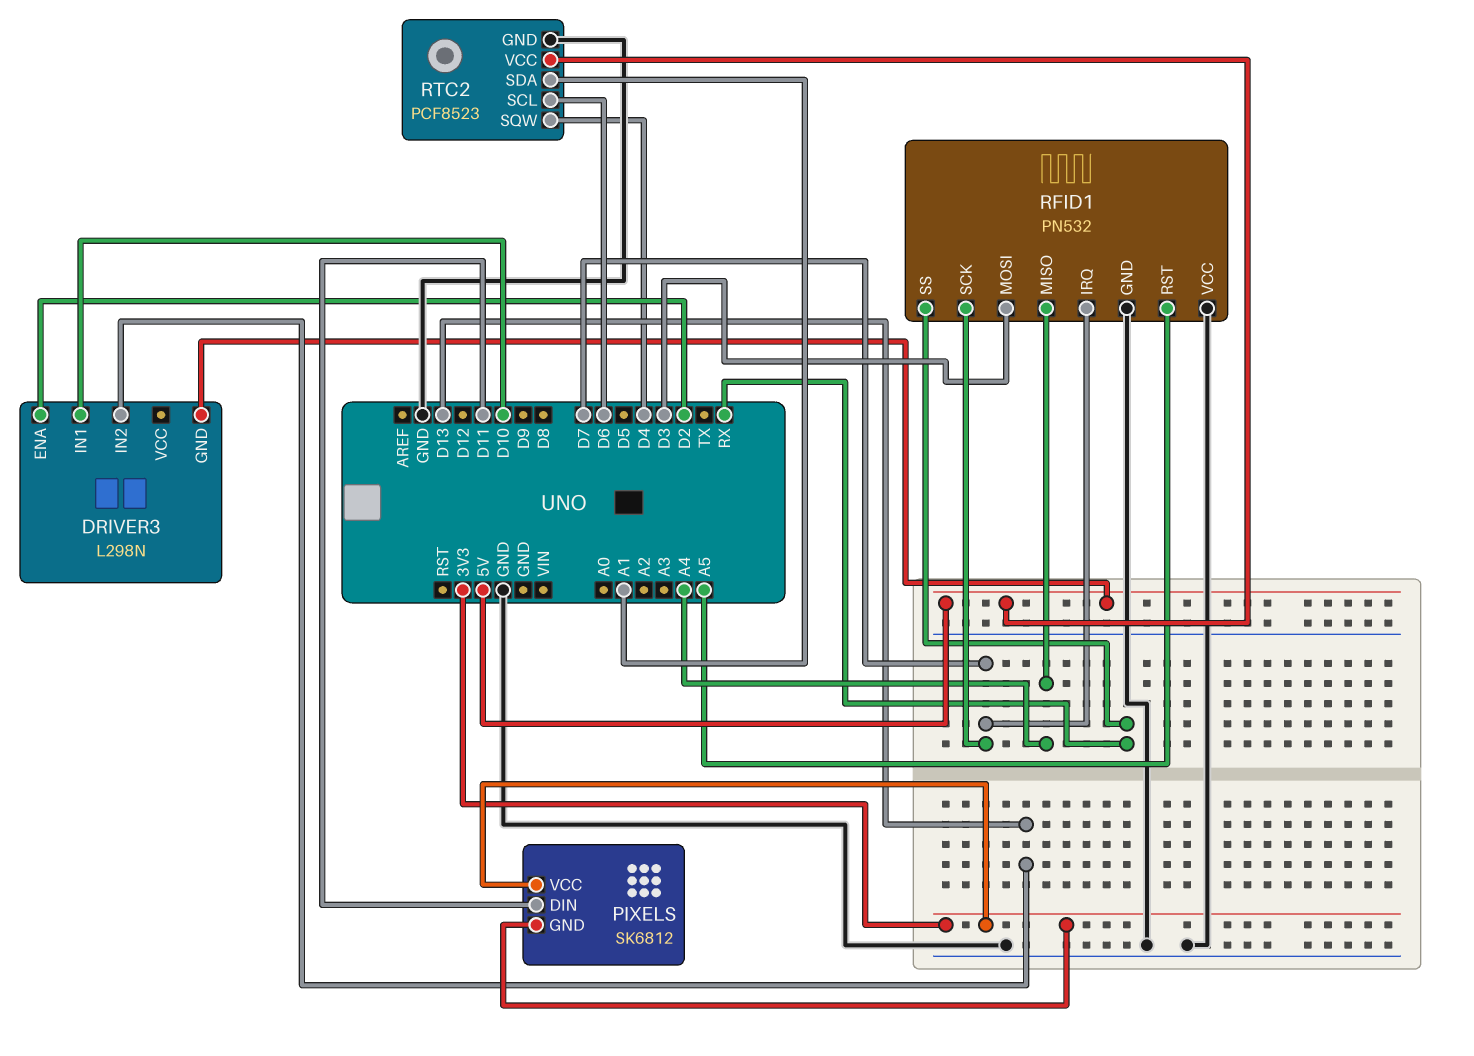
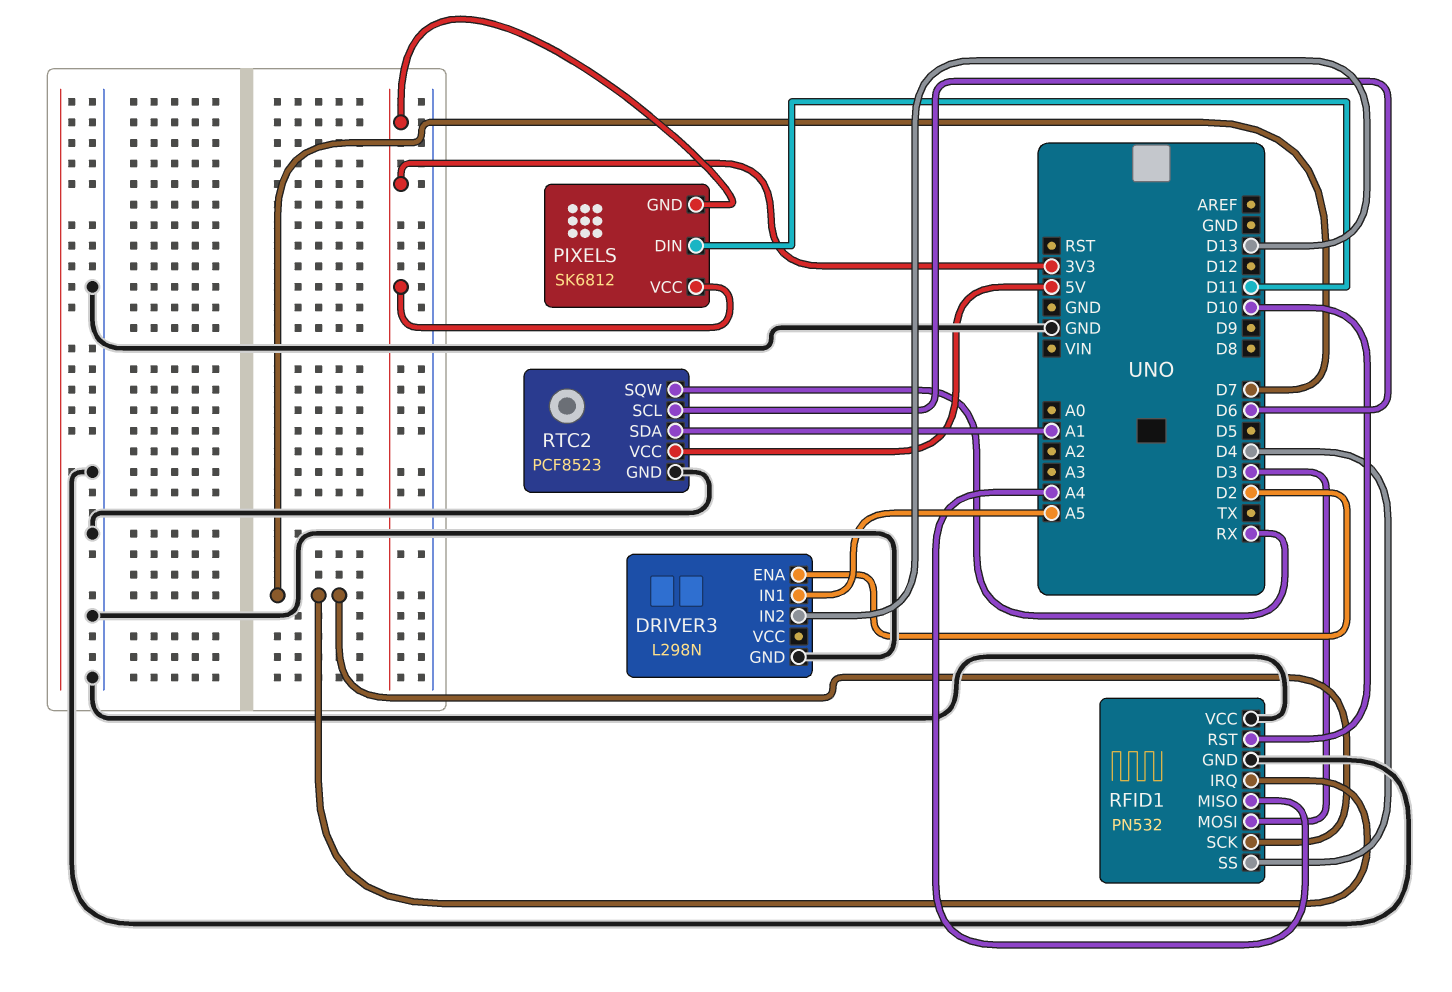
DRIVER3 pin GND: 5V -> GND
DRIVER3 pin IN1: D10 -> A5
RFID1 pin RST: A5 -> D10
RFID1 pin SS: RX -> D4
RTC2 pin SQW: D4 -> RX

